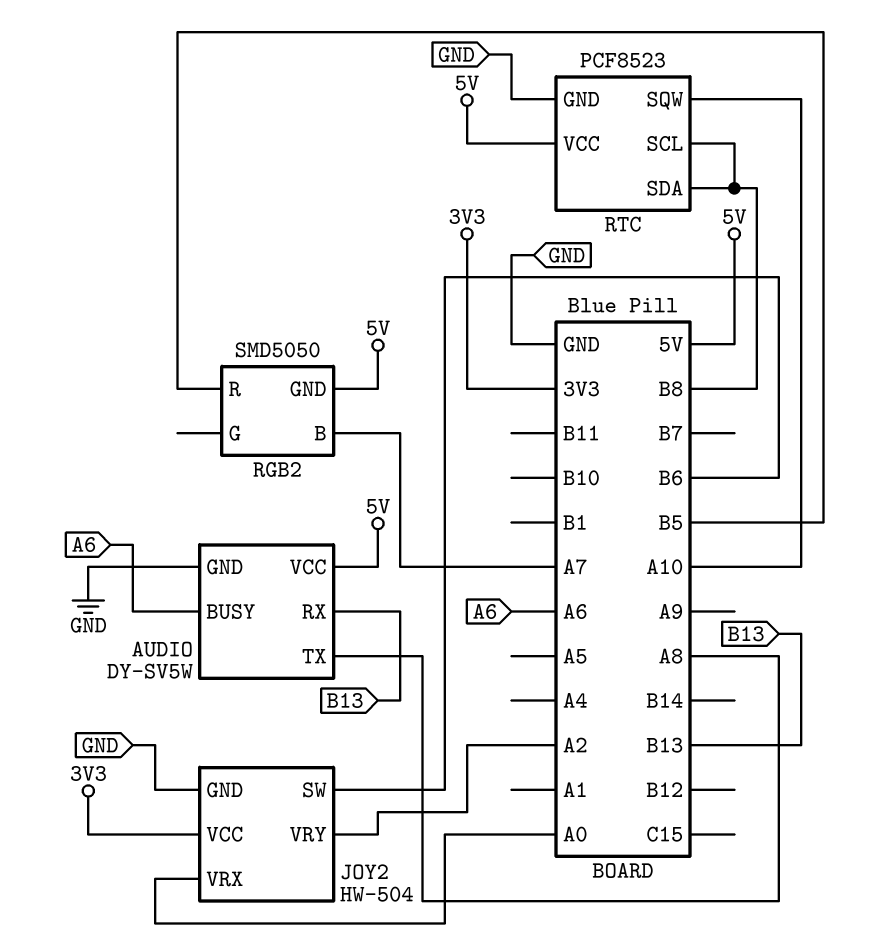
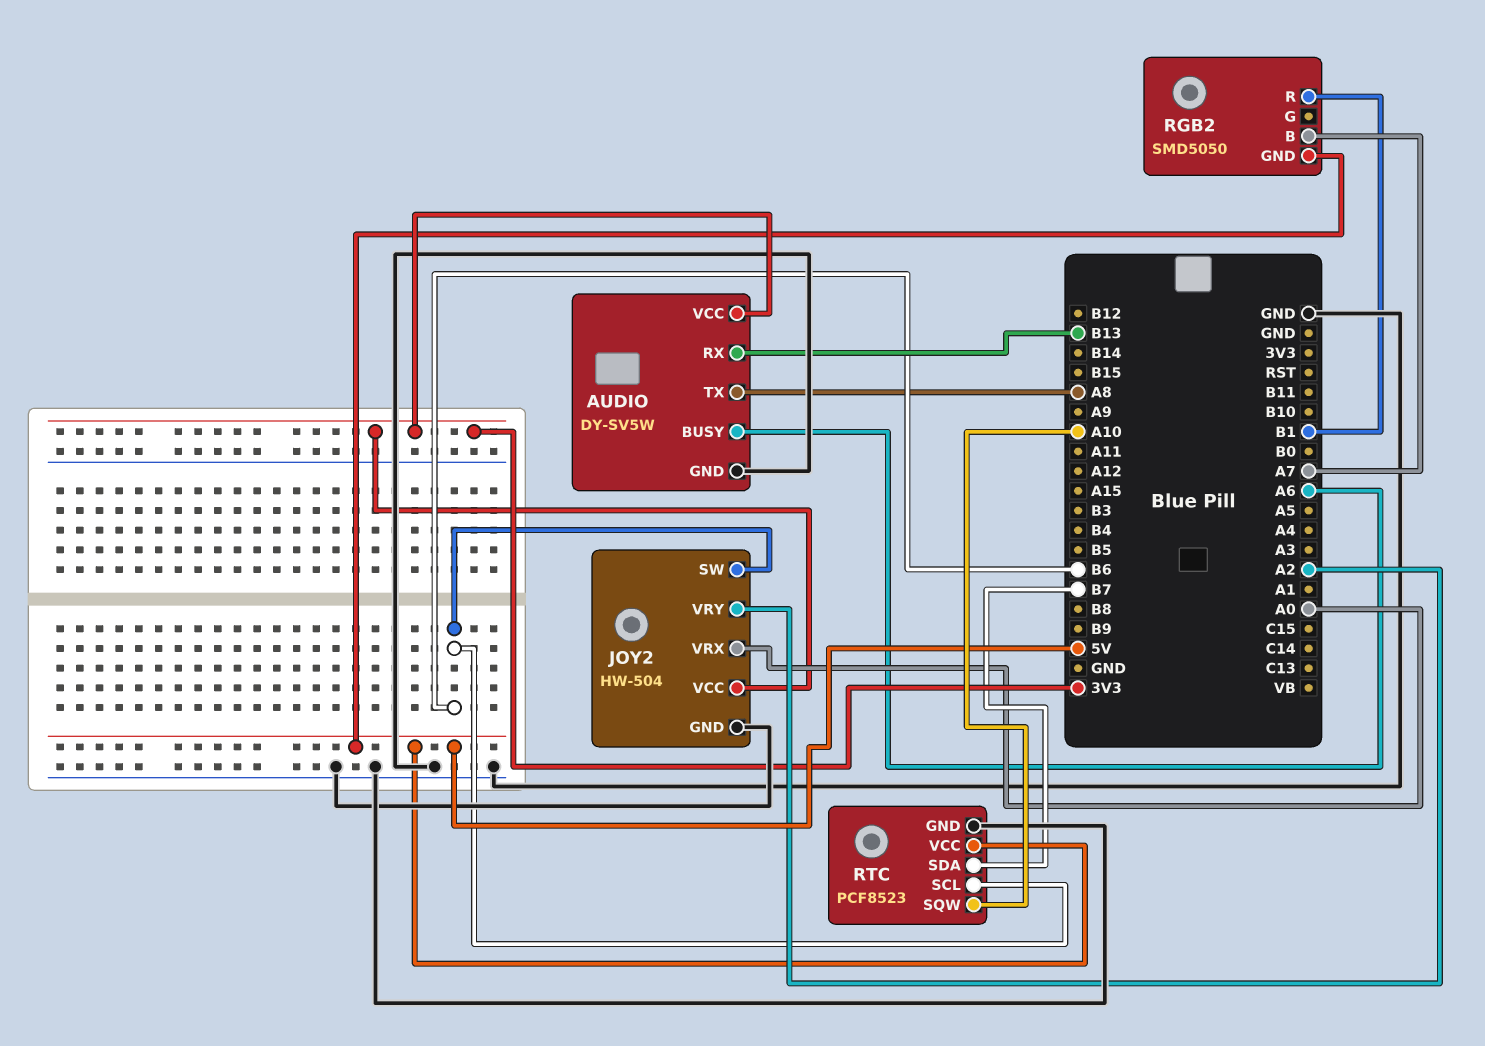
AUDIO pin VCC: 5V -> 3V3
RGB2 pin R: B5 -> B1
RTC pin SCL: B8 -> B6
RTC pin SDA: B8 -> B7

